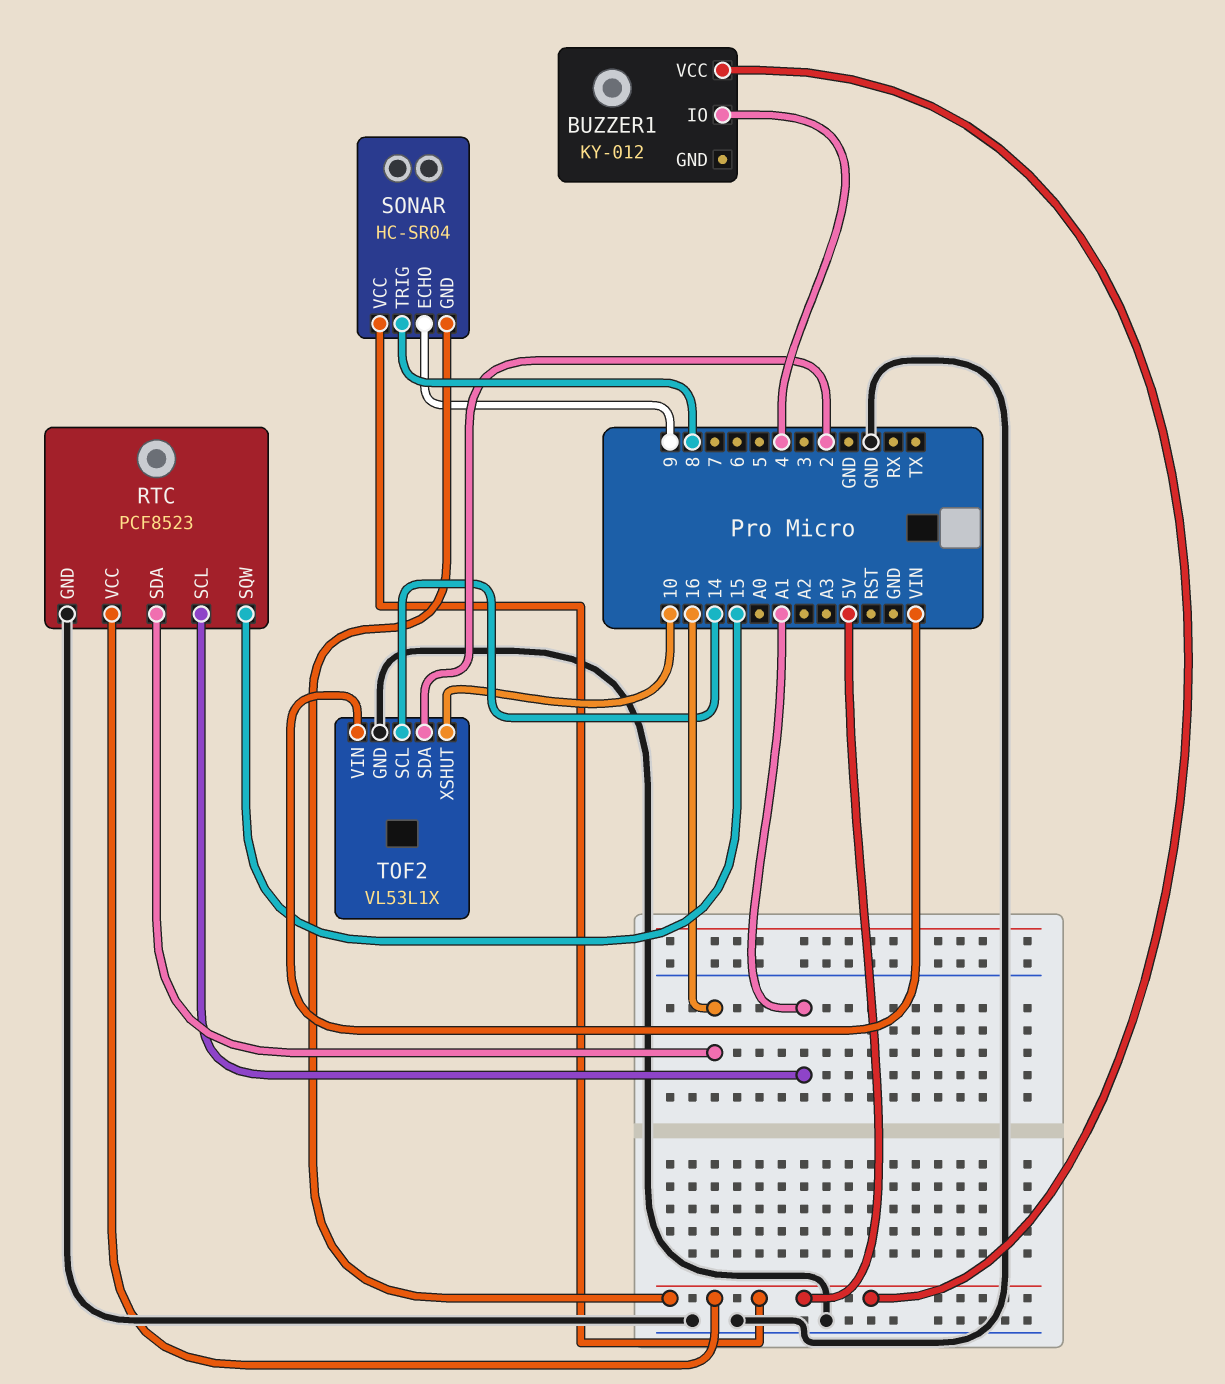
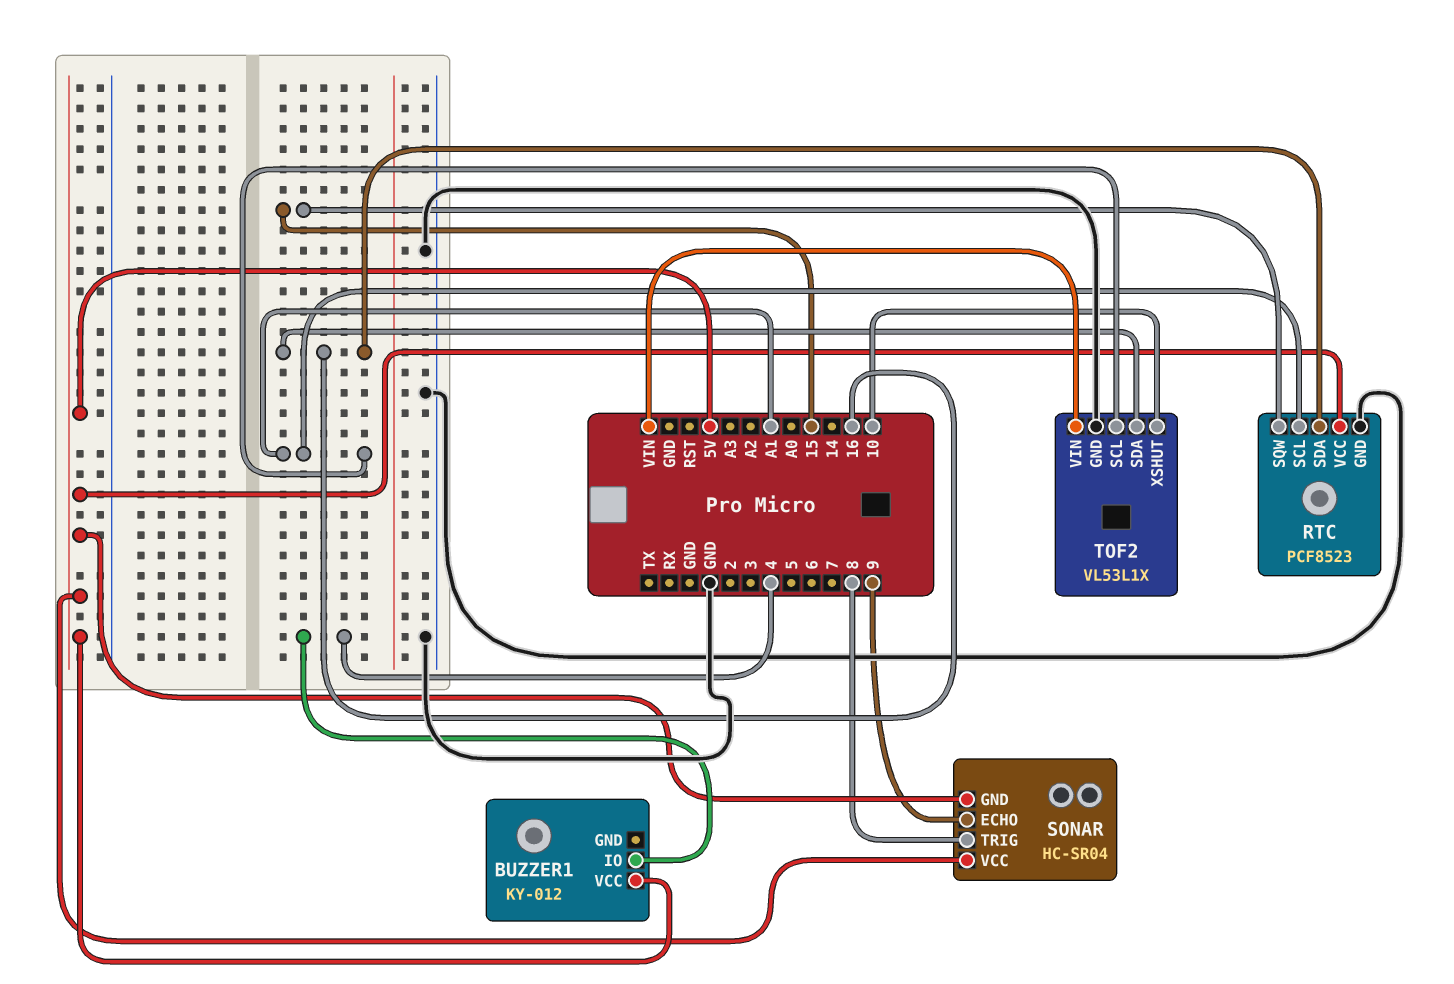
TOF2 pin SCL: 14 -> A1
TOF2 pin SDA: 2 -> 16

